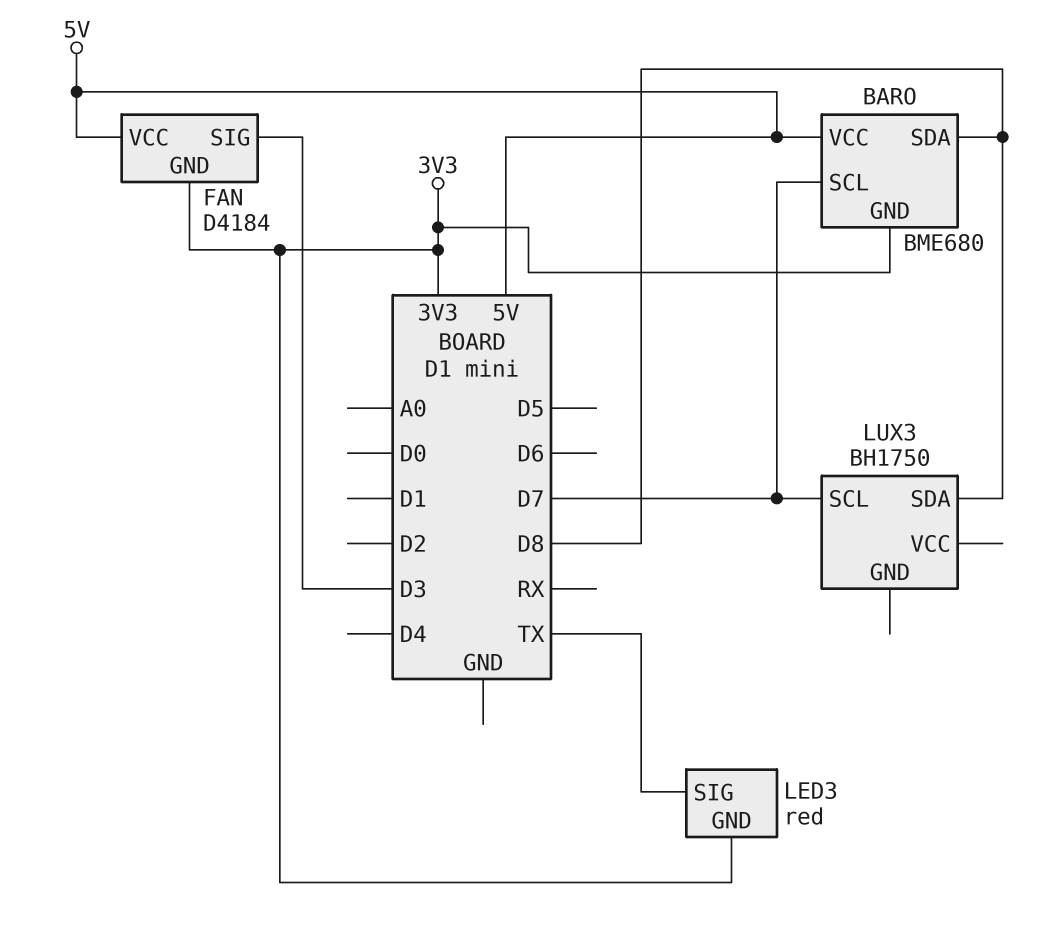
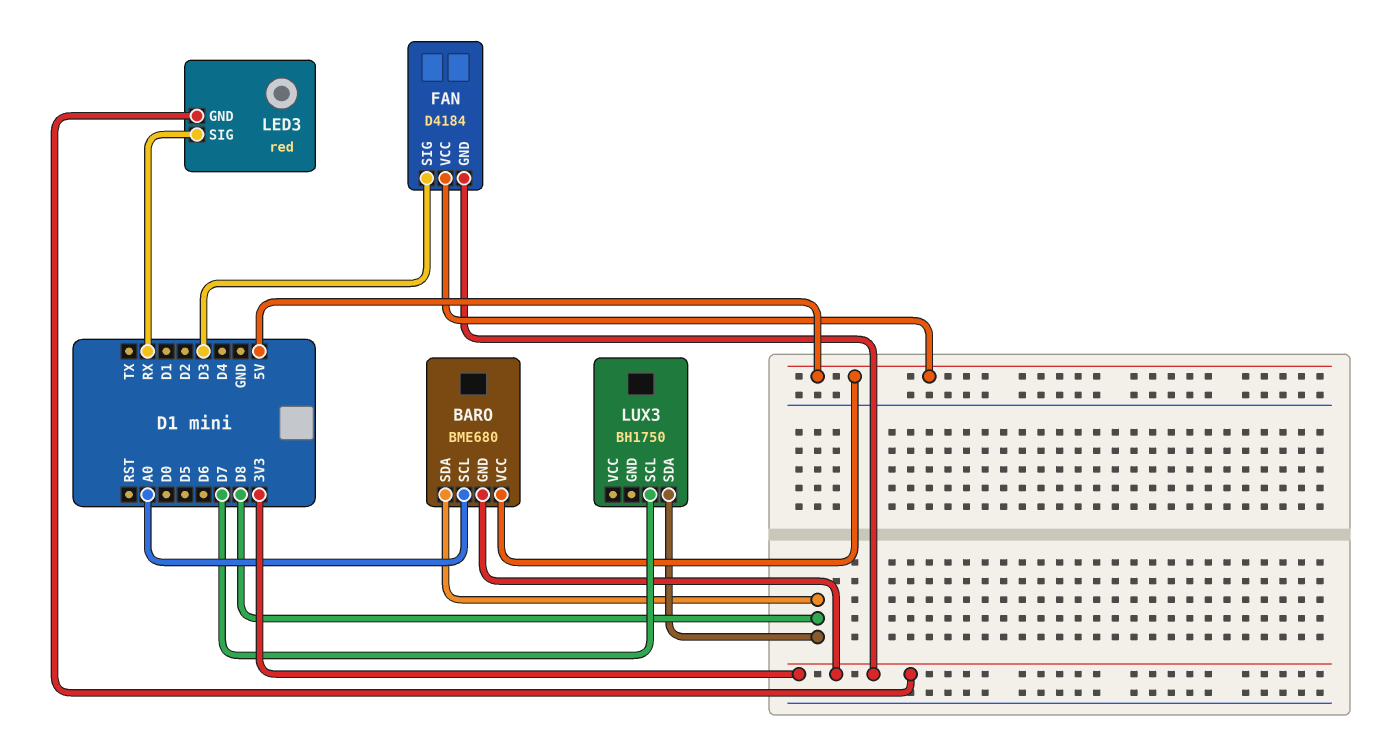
BARO pin SCL: D7 -> A0
LED3 pin SIG: TX -> RX

